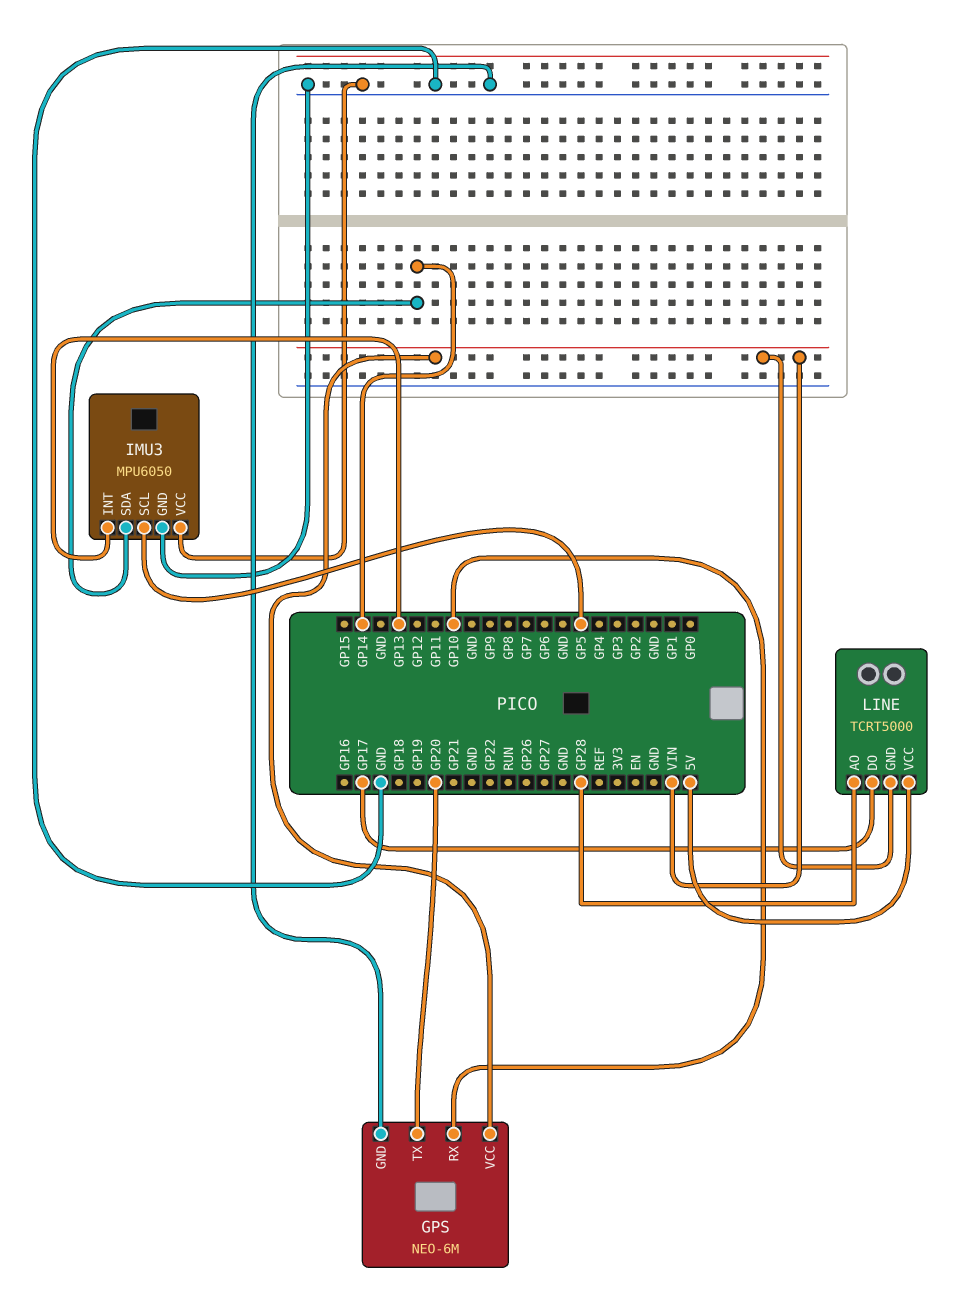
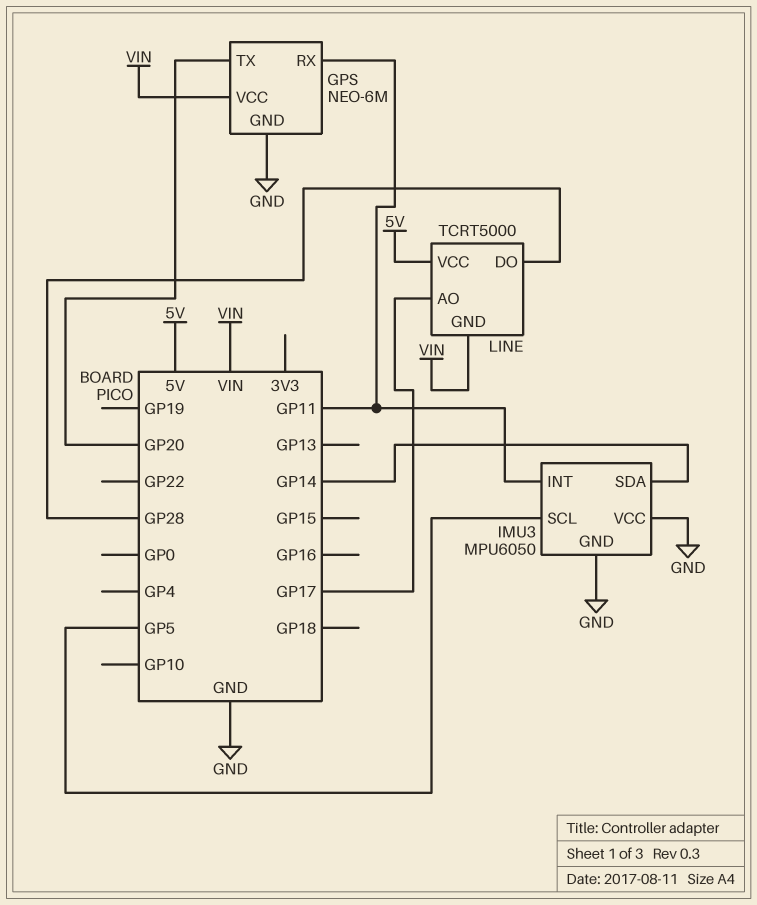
GPS pin RX: GP10 -> GP11
IMU3 pin INT: GP13 -> GP11
LINE pin AO: GP28 -> GP17
LINE pin DO: GP17 -> GP28

